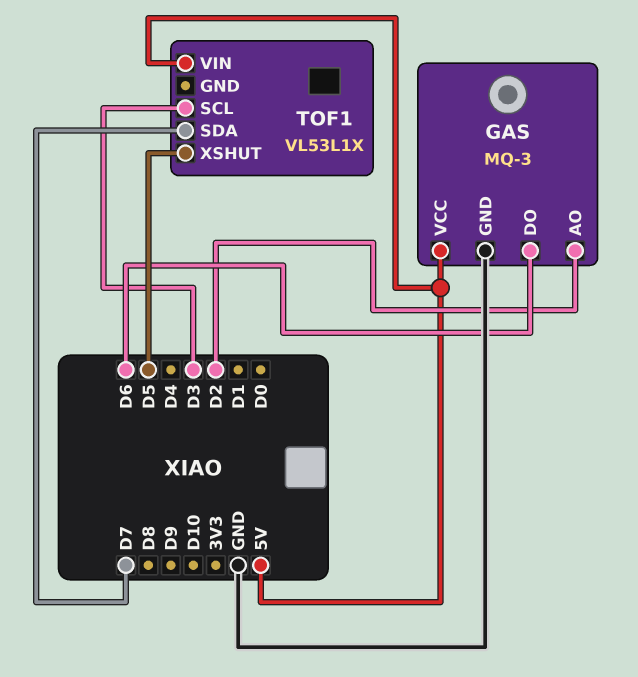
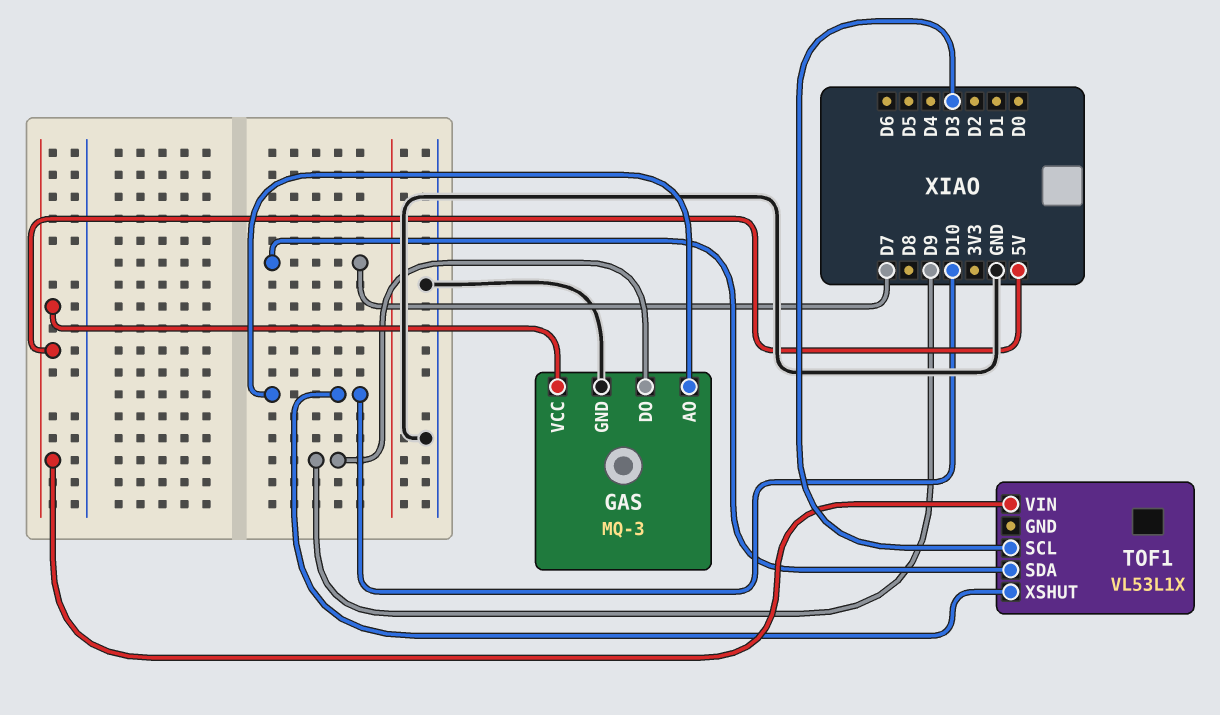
GAS pin AO: D2 -> D10
GAS pin DO: D6 -> D9
TOF1 pin XSHUT: D5 -> D10

